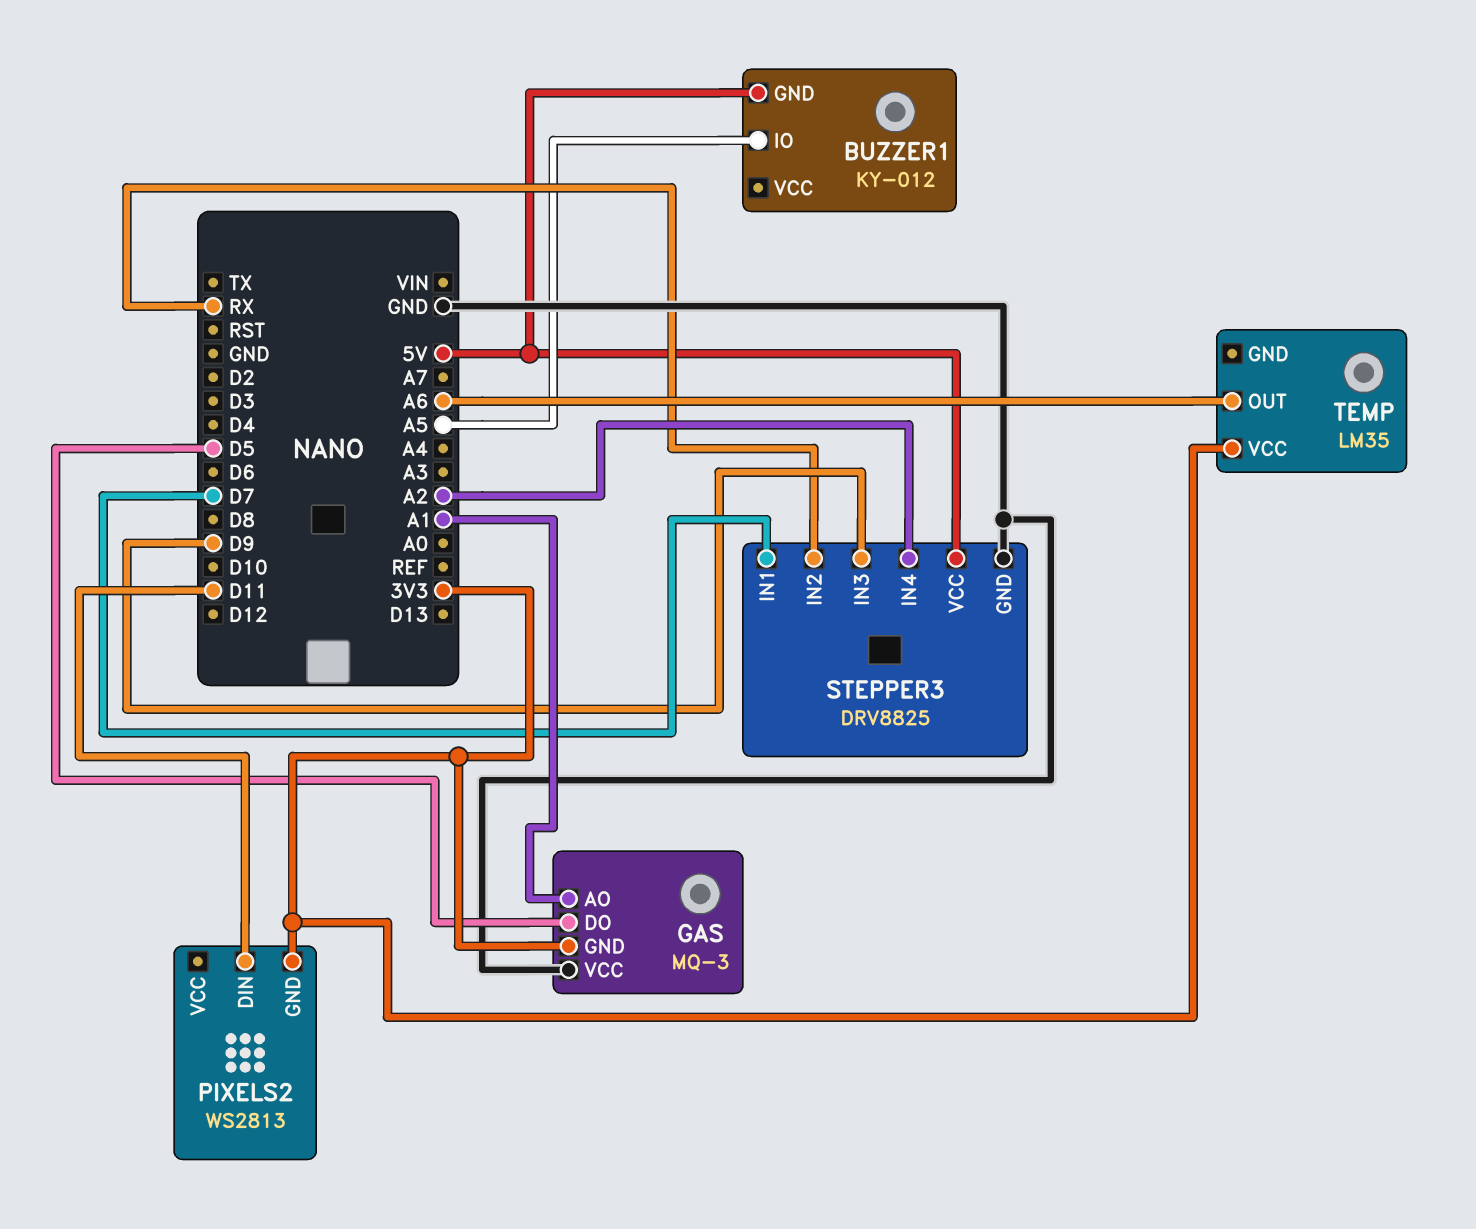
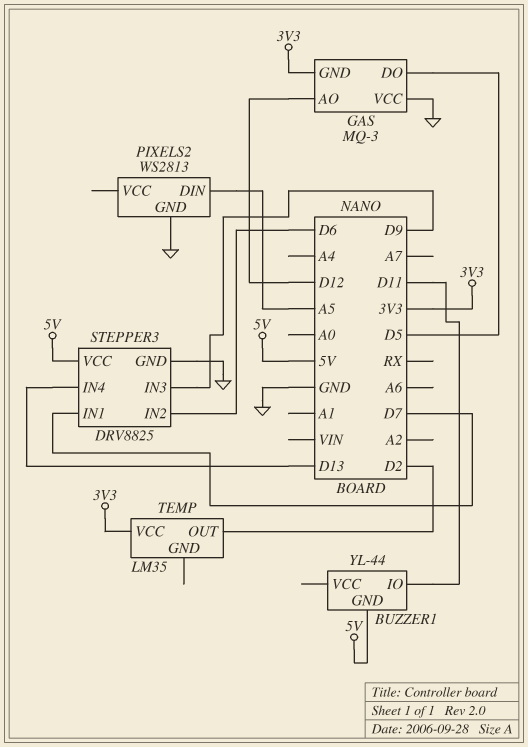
BUZZER1: KY-012 -> YL-44
BUZZER1 pin IO: A5 -> D11
GAS pin AO: A1 -> D12
PIXELS2 pin DIN: D11 -> A5
PIXELS2 pin GND: 3V3 -> GND
STEPPER3 pin IN2: RX -> D6
STEPPER3 pin IN4: A2 -> D13
TEMP pin OUT: A6 -> D2

